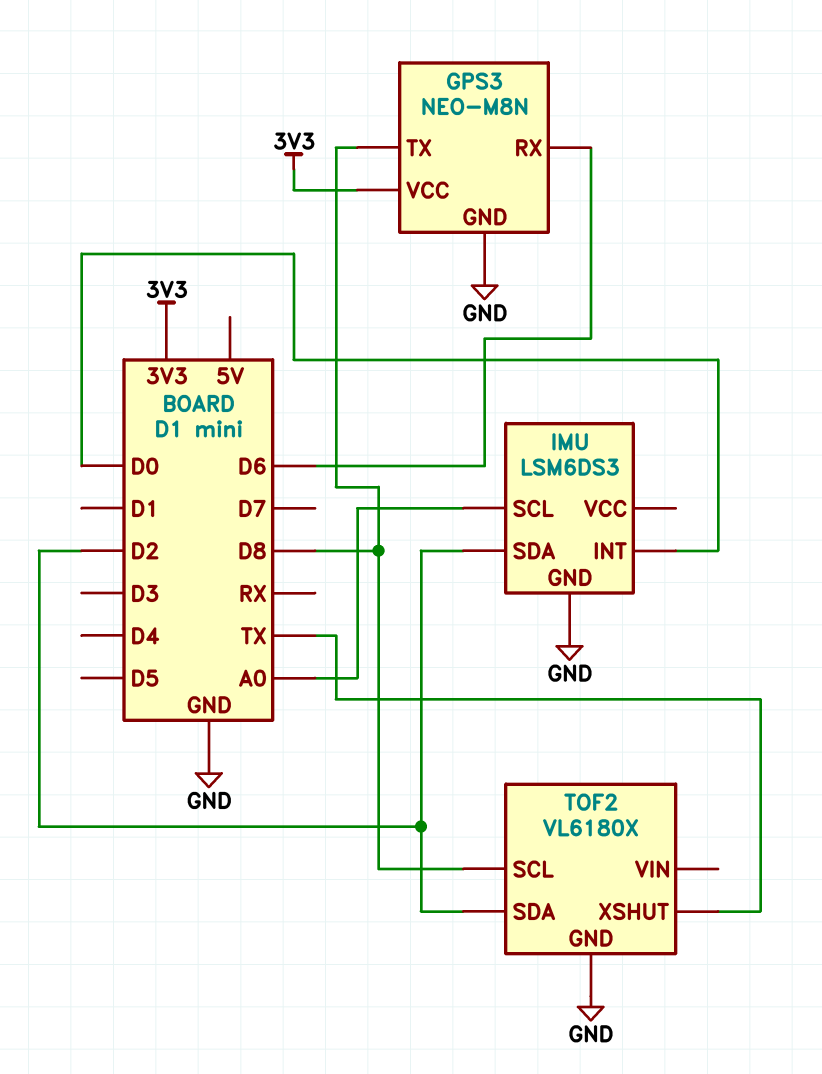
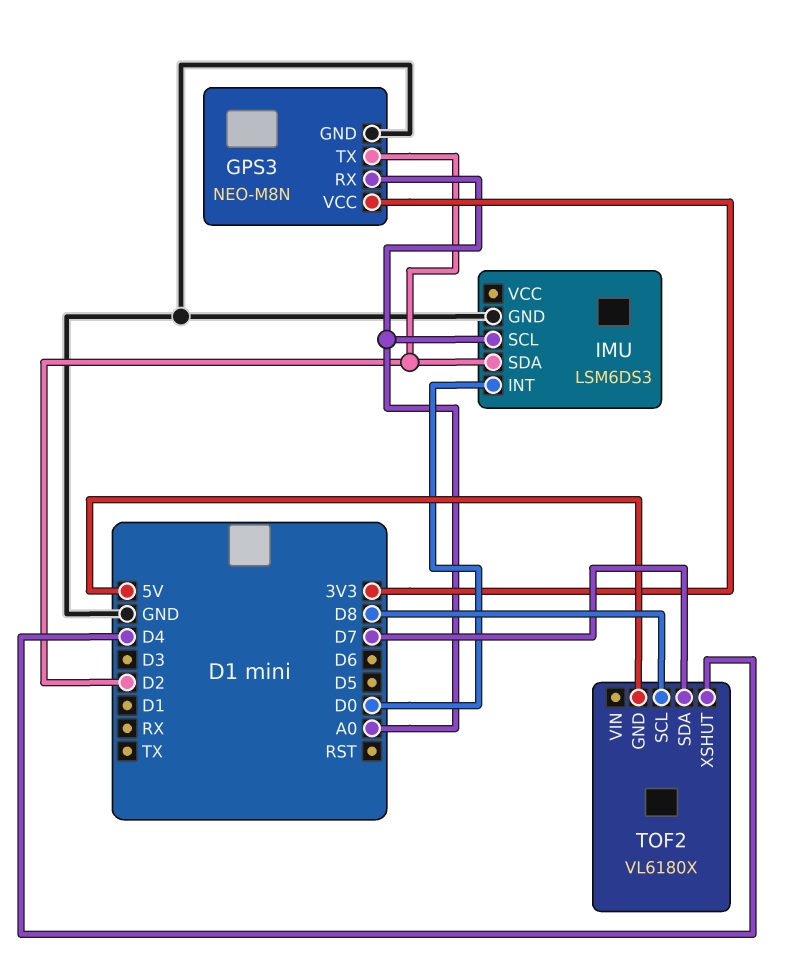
GPS3 pin RX: D6 -> A0
GPS3 pin TX: D8 -> D2
TOF2 pin GND: GND -> 5V
TOF2 pin SDA: D2 -> D7
TOF2 pin XSHUT: TX -> D4

